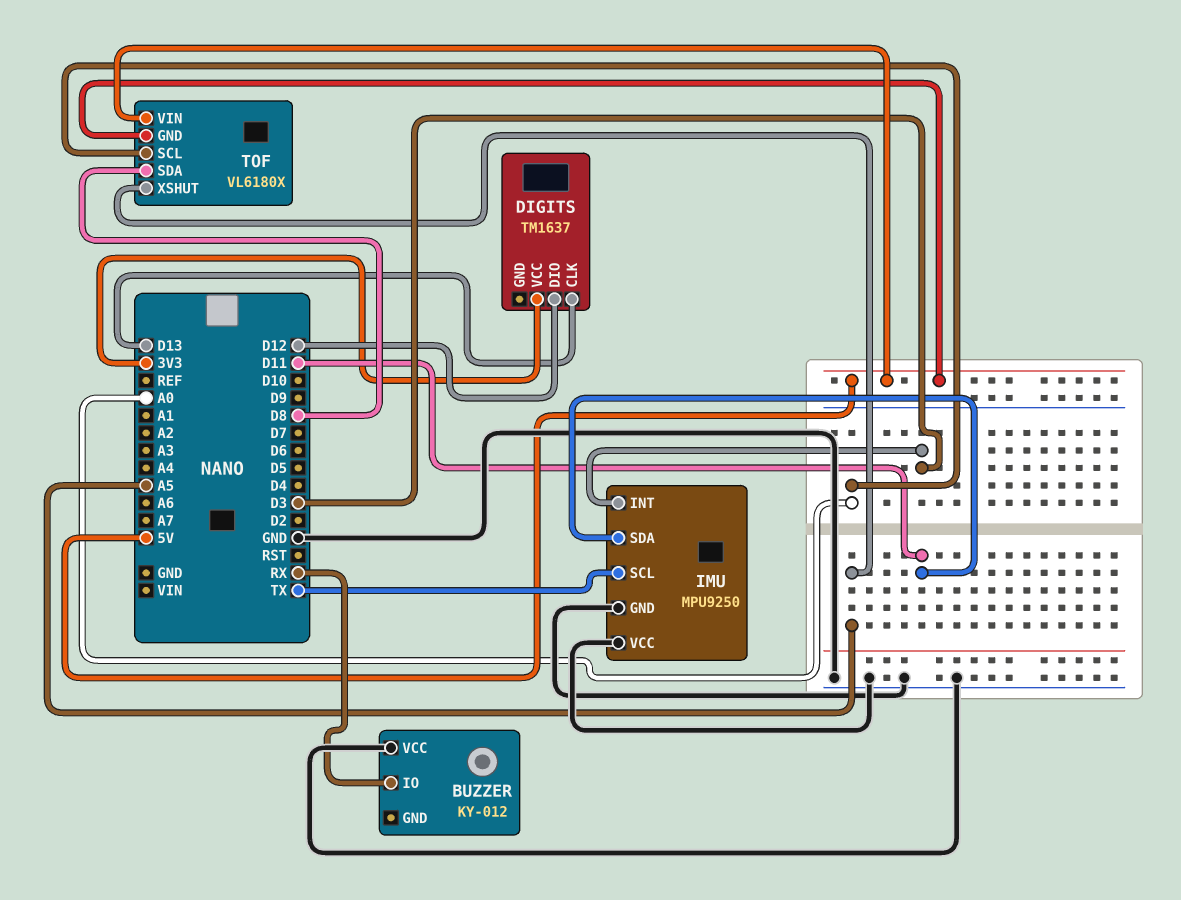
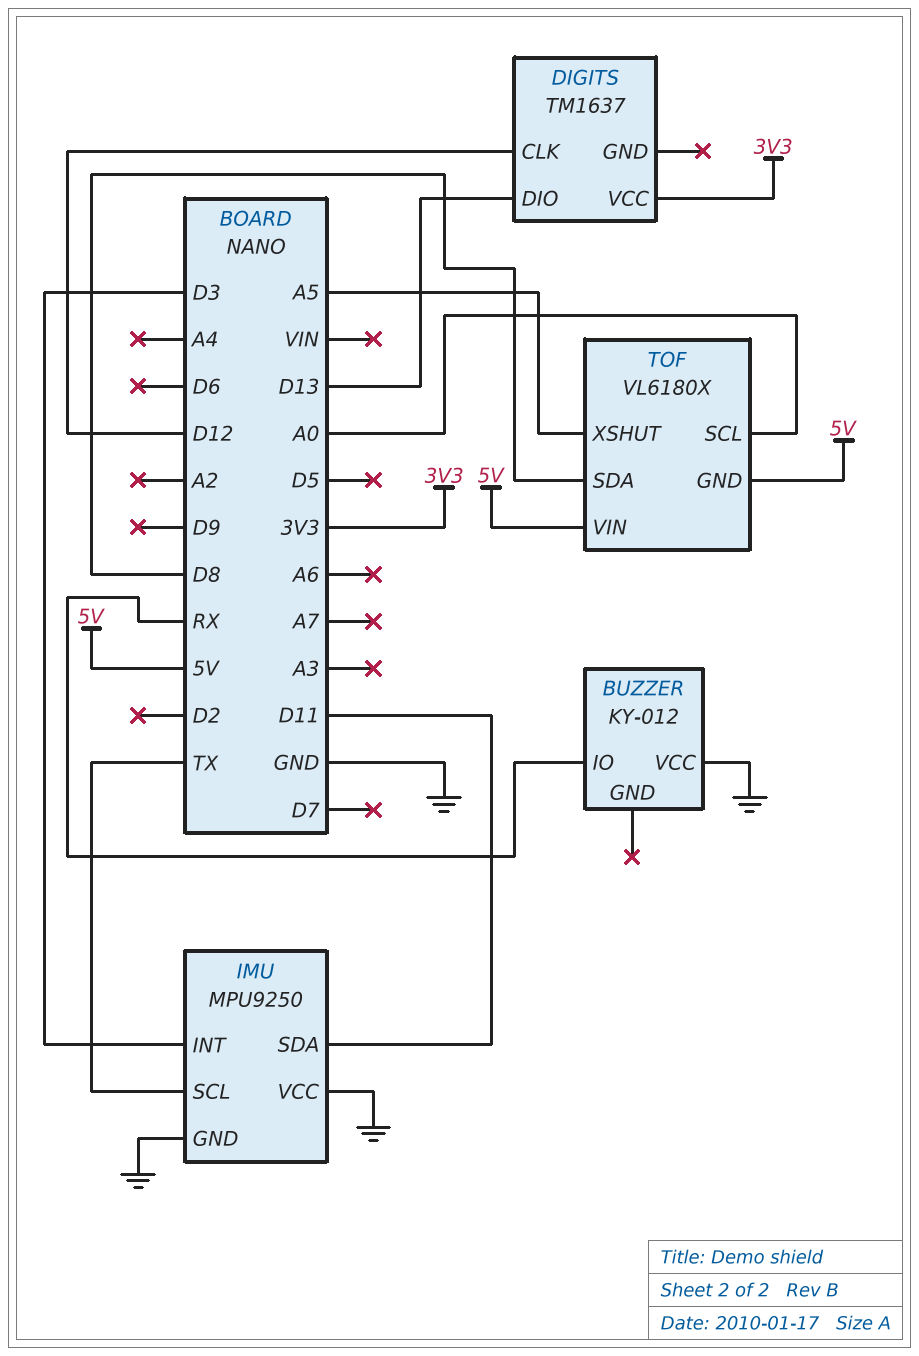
DIGITS pin CLK: D13 -> D12
DIGITS pin DIO: D12 -> D13

